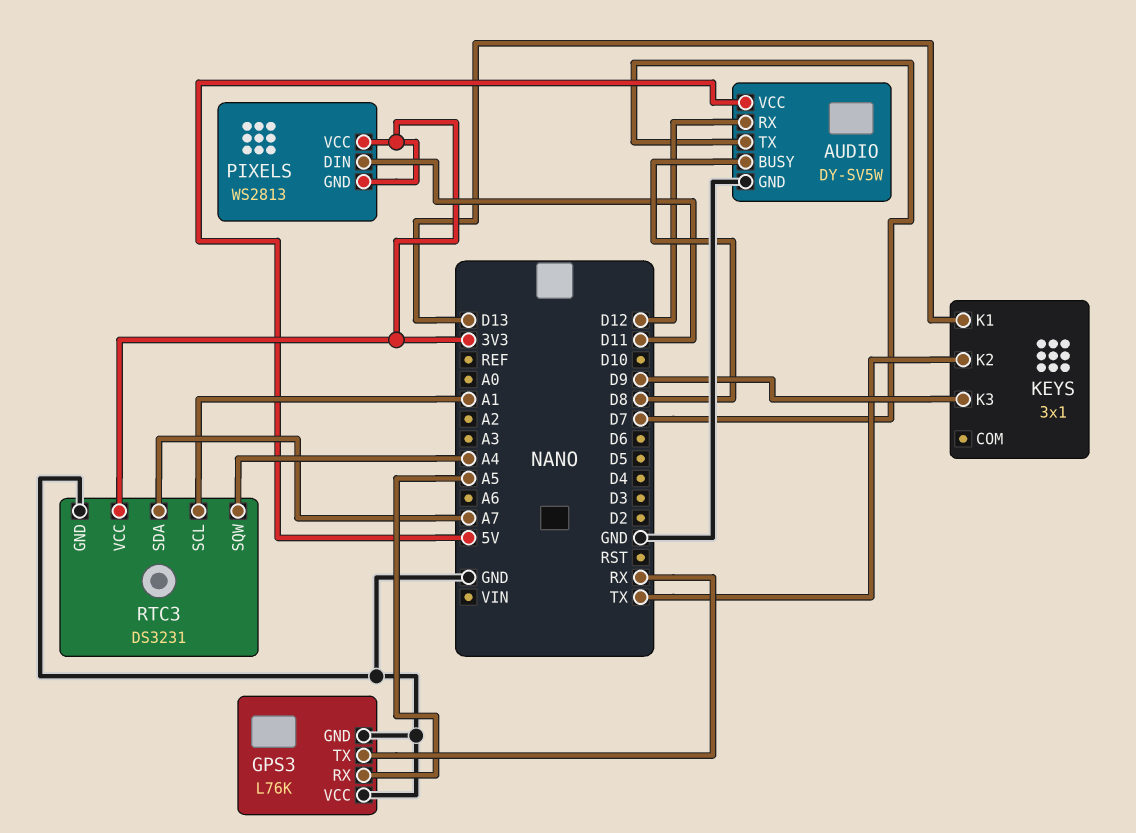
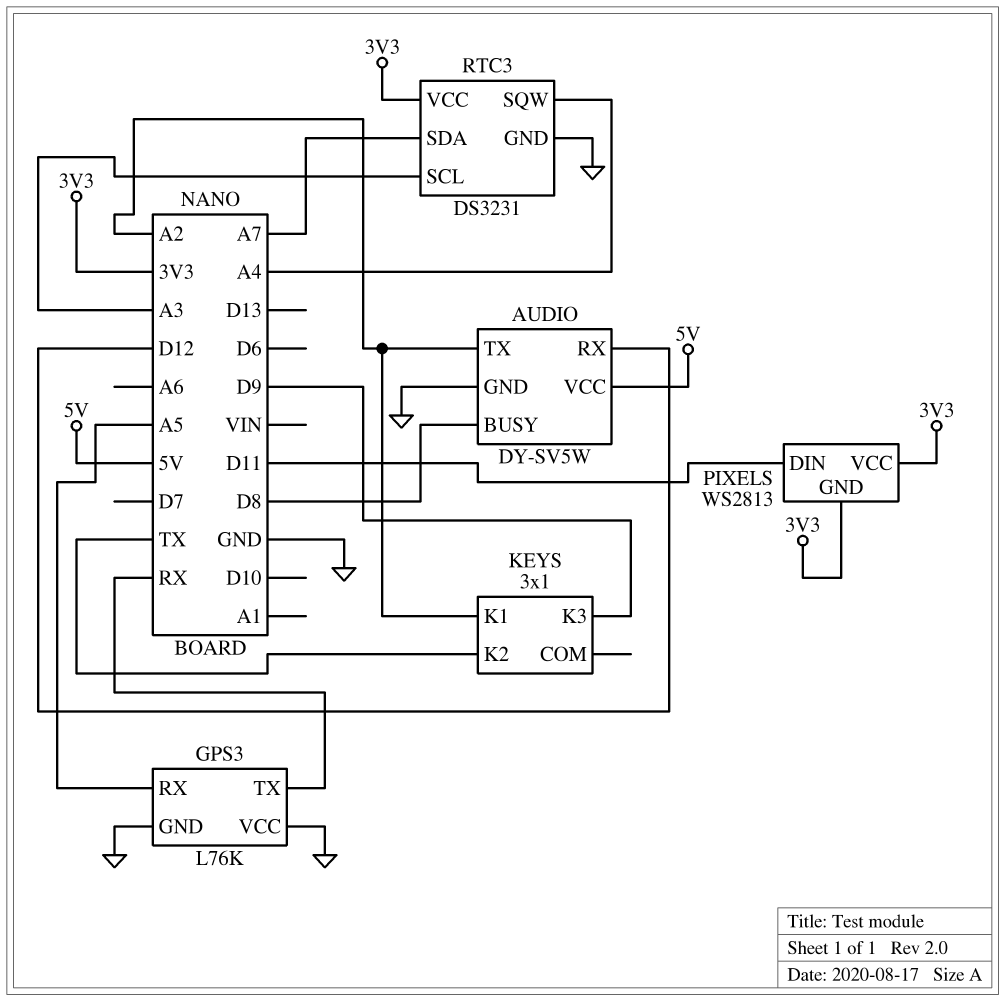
AUDIO pin TX: D7 -> A2
KEYS pin K1: D13 -> A2
RTC3 pin SCL: A1 -> A3

